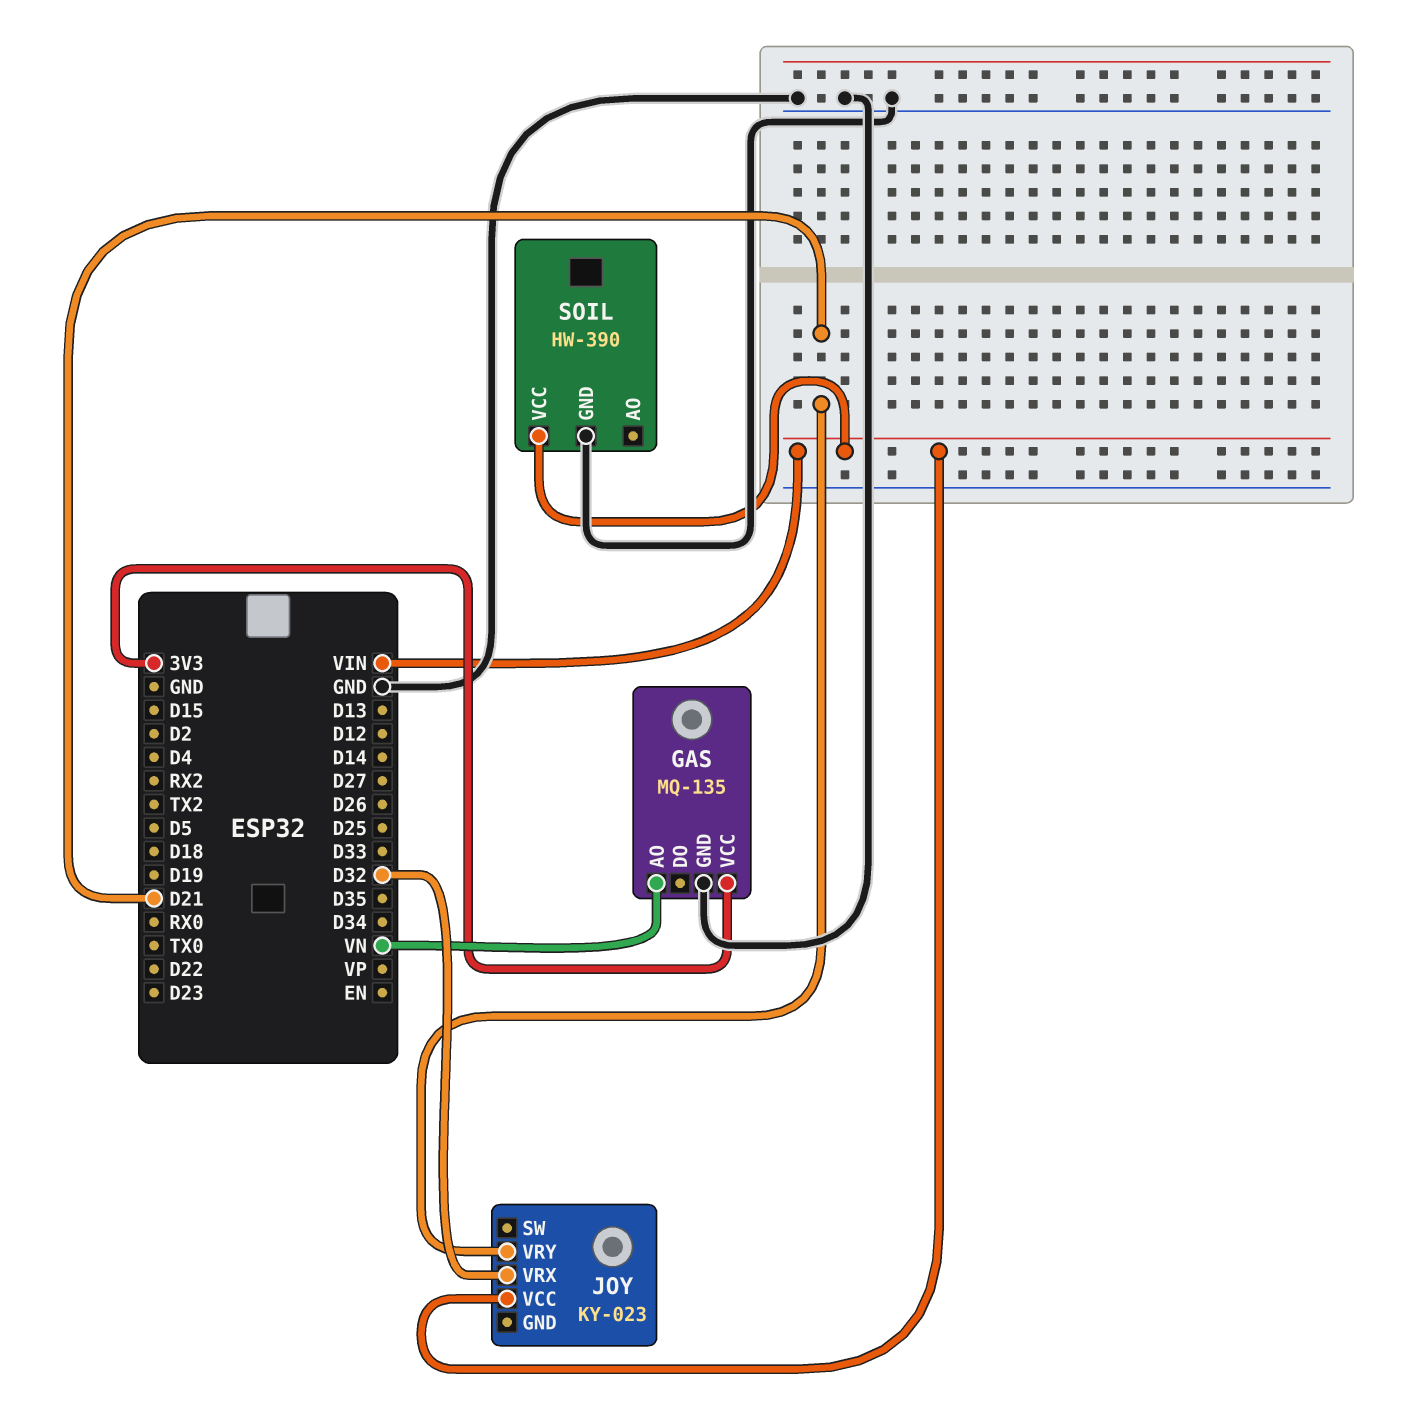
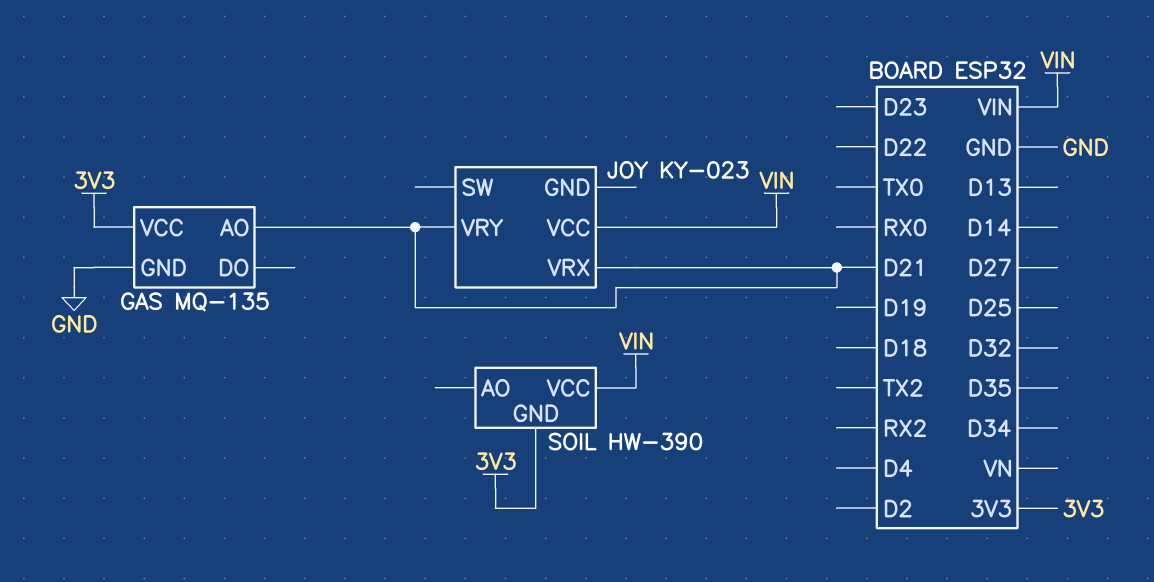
GAS pin AO: VN -> D21
JOY pin VRX: D32 -> D21
SOIL pin GND: GND -> 3V3

